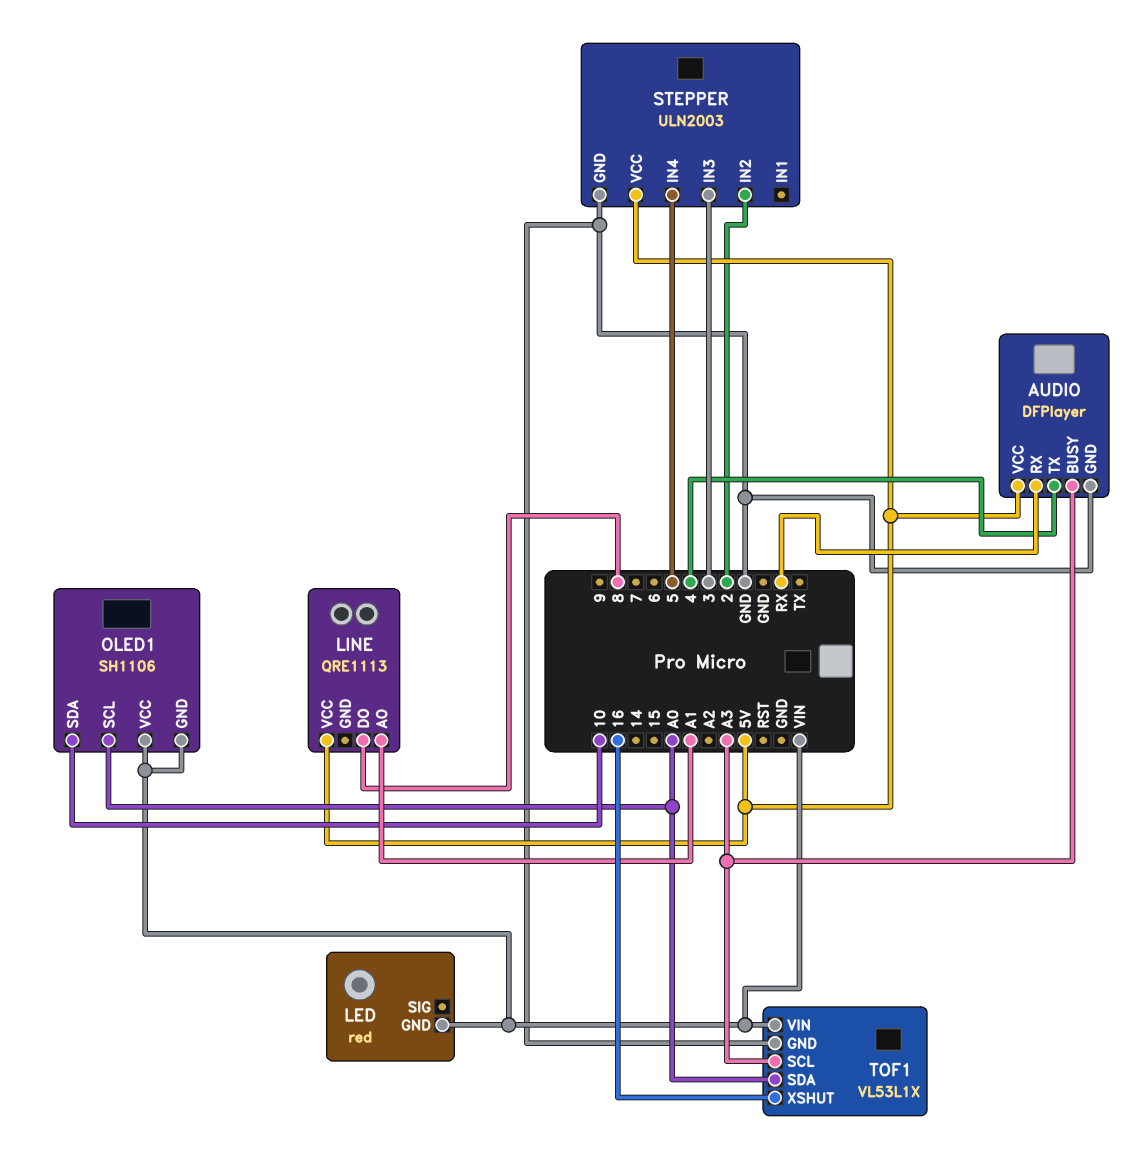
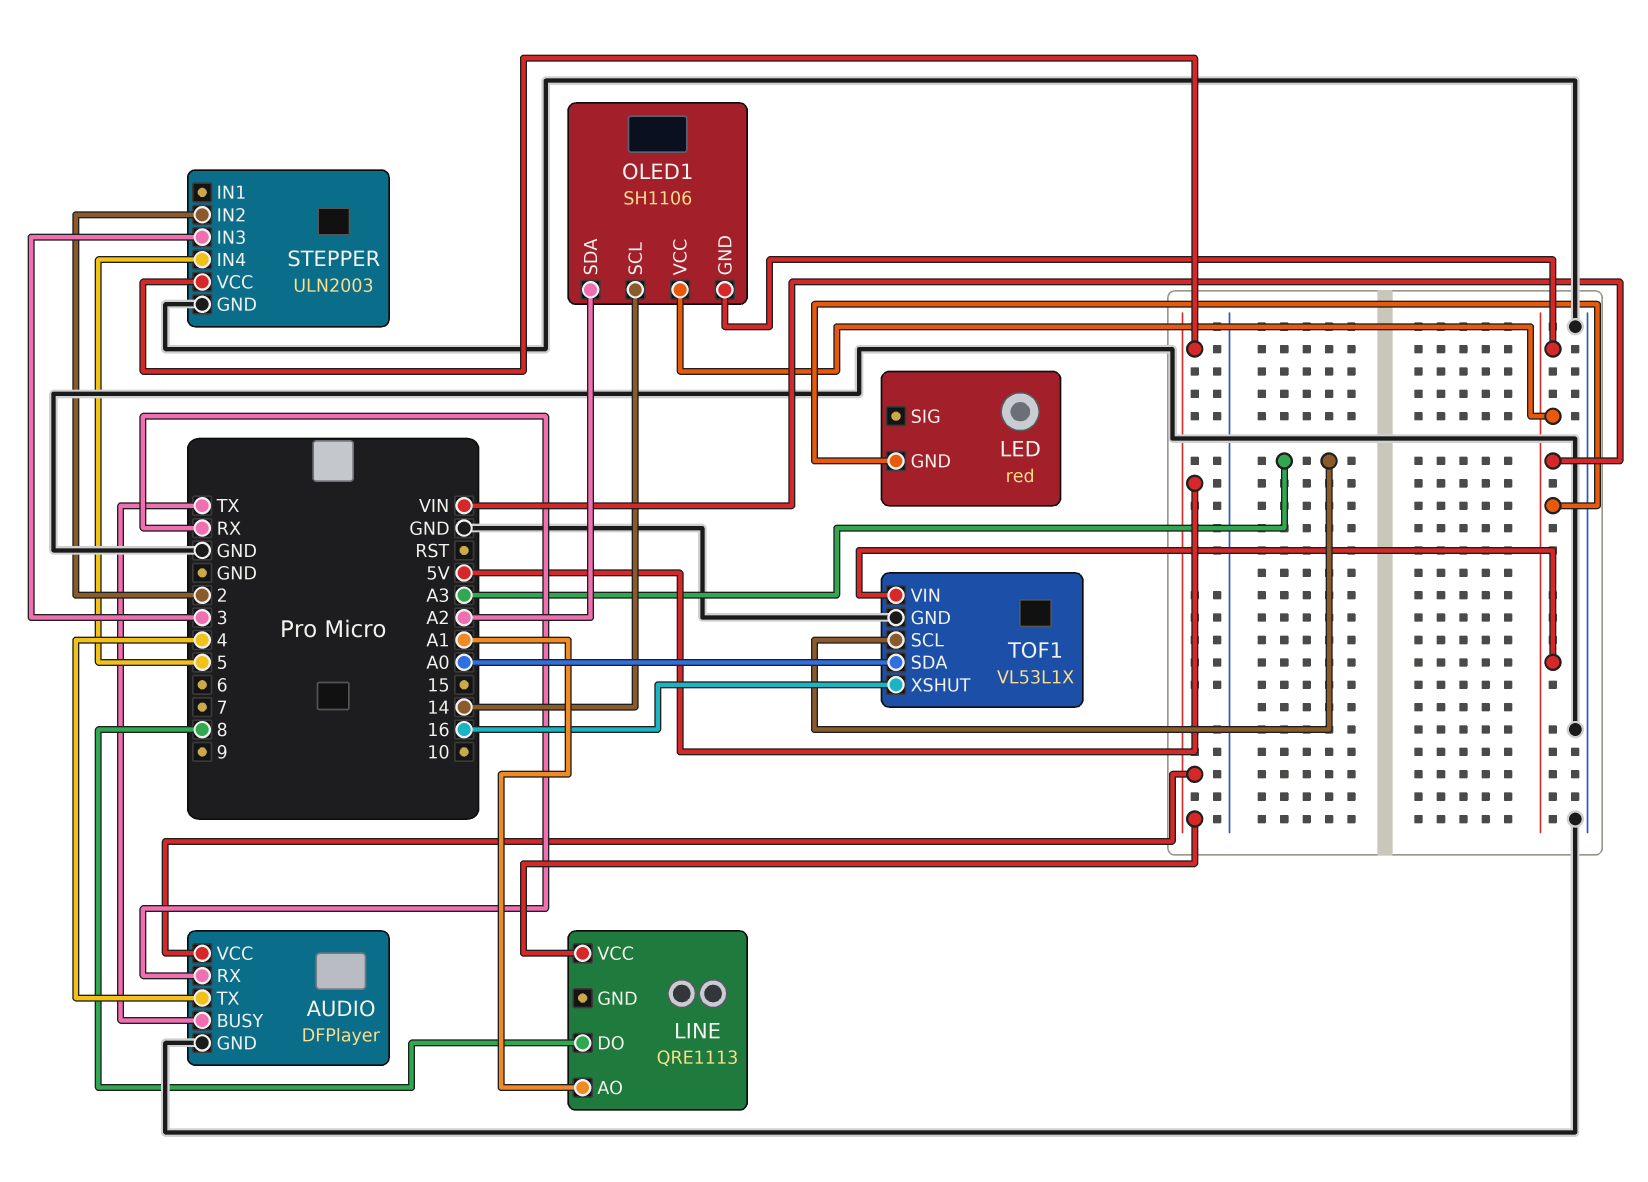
AUDIO pin BUSY: A3 -> TX
OLED1 pin SCL: A0 -> 14
OLED1 pin SDA: 10 -> A2

